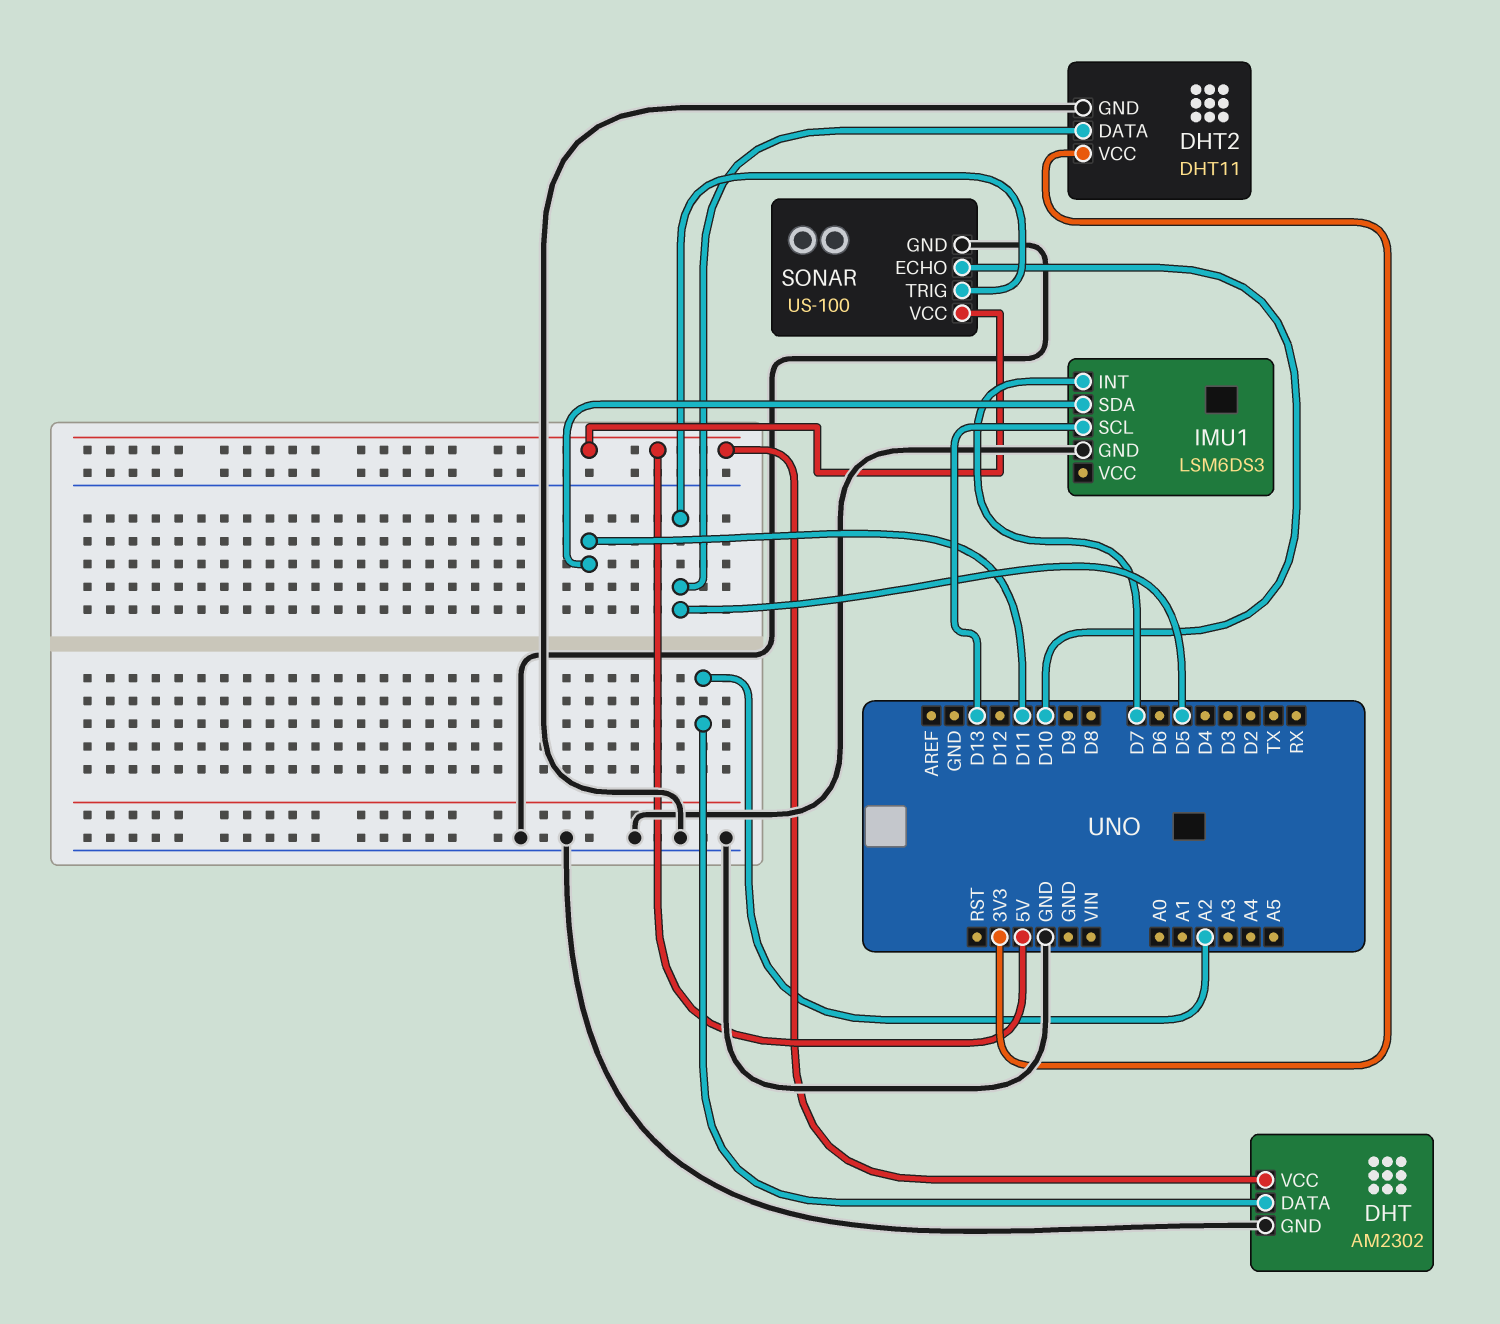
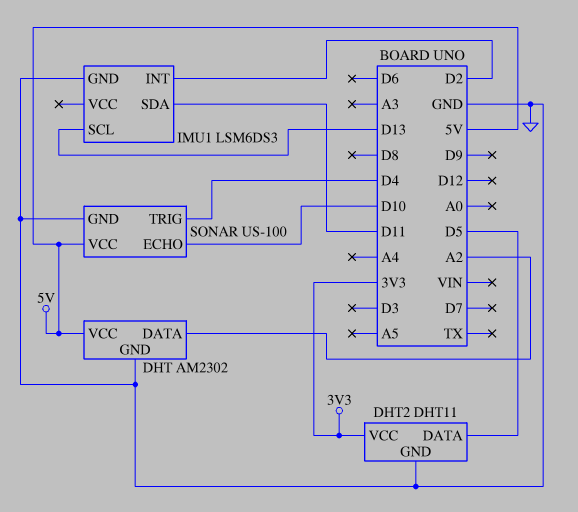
IMU1 pin INT: D7 -> D2
SONAR pin TRIG: D5 -> D4

